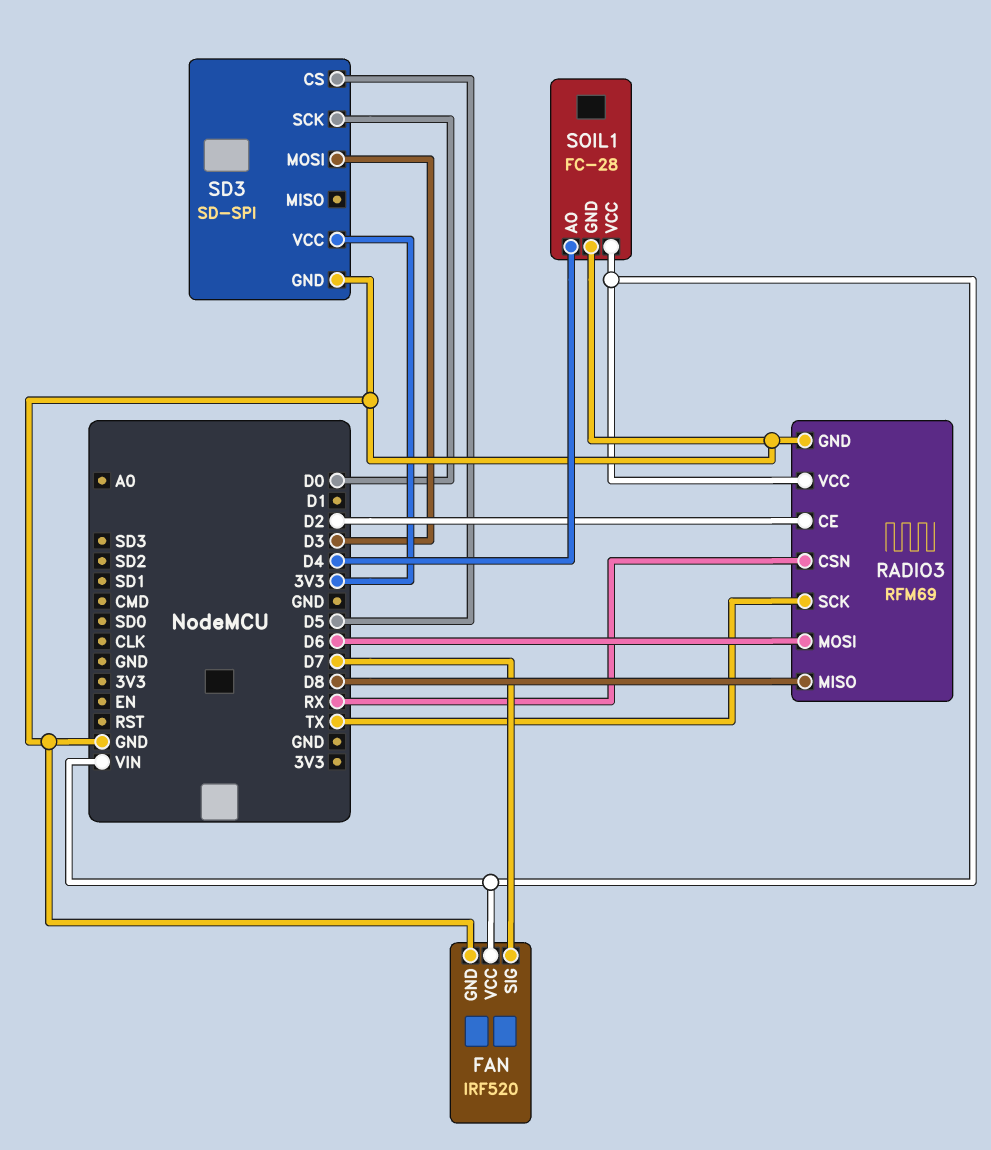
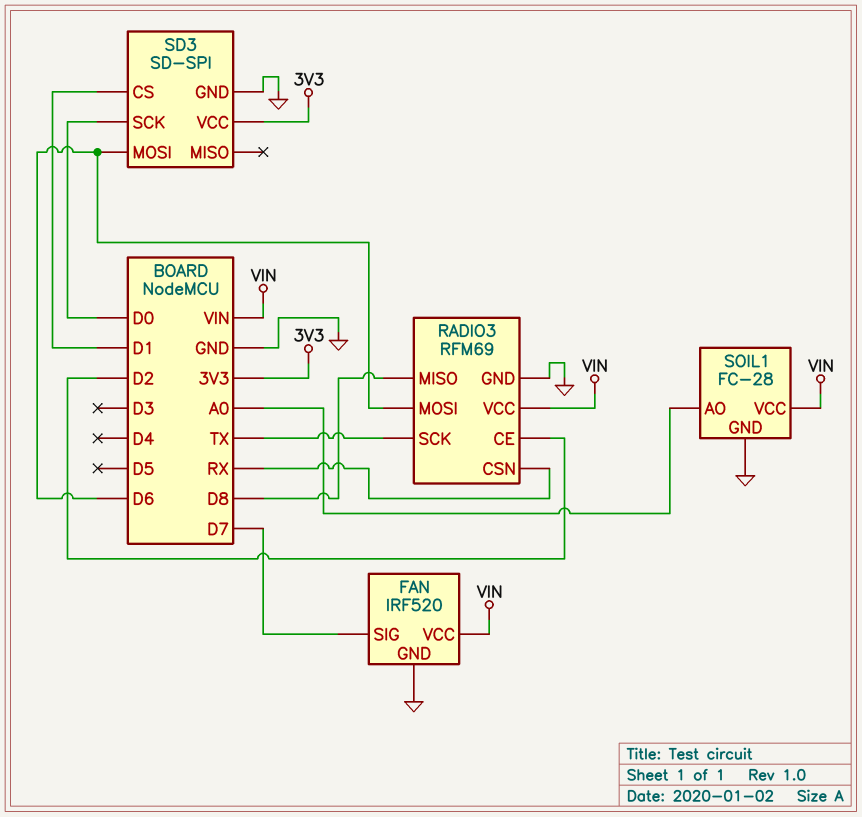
SD3 pin CS: D5 -> D1
SD3 pin MOSI: D3 -> D6
SOIL1 pin AO: D4 -> A0

